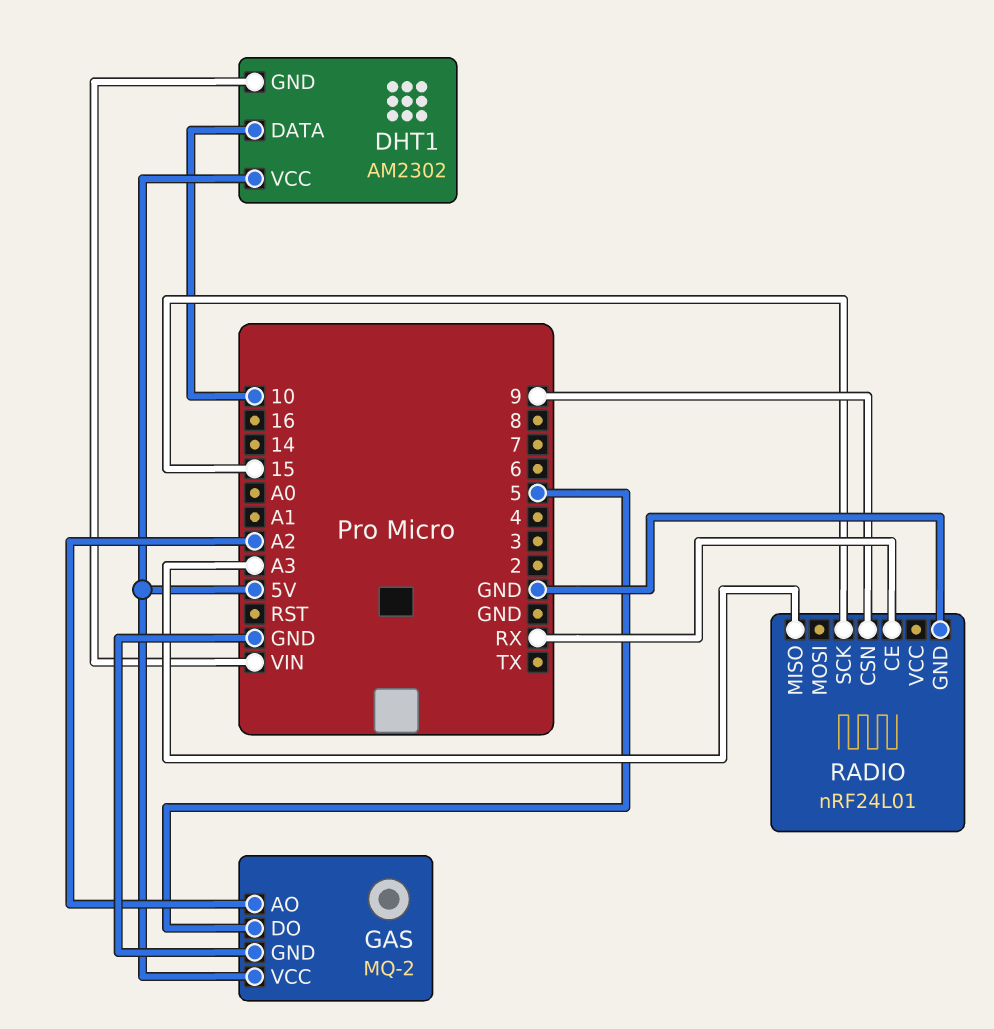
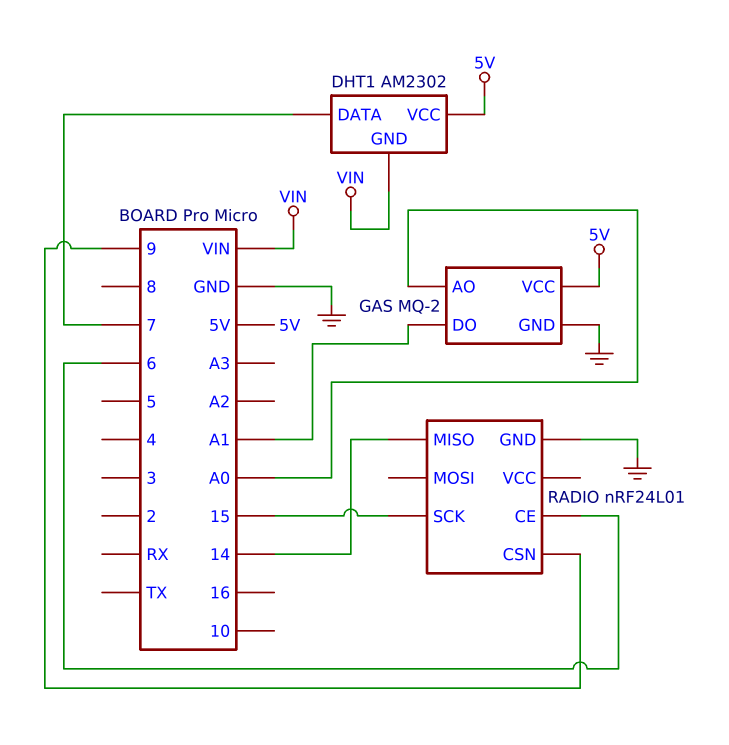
DHT1 pin DATA: 10 -> 7
GAS pin AO: A2 -> A0
GAS pin DO: 5 -> A1
RADIO pin CE: RX -> 6
RADIO pin MISO: A3 -> 14

